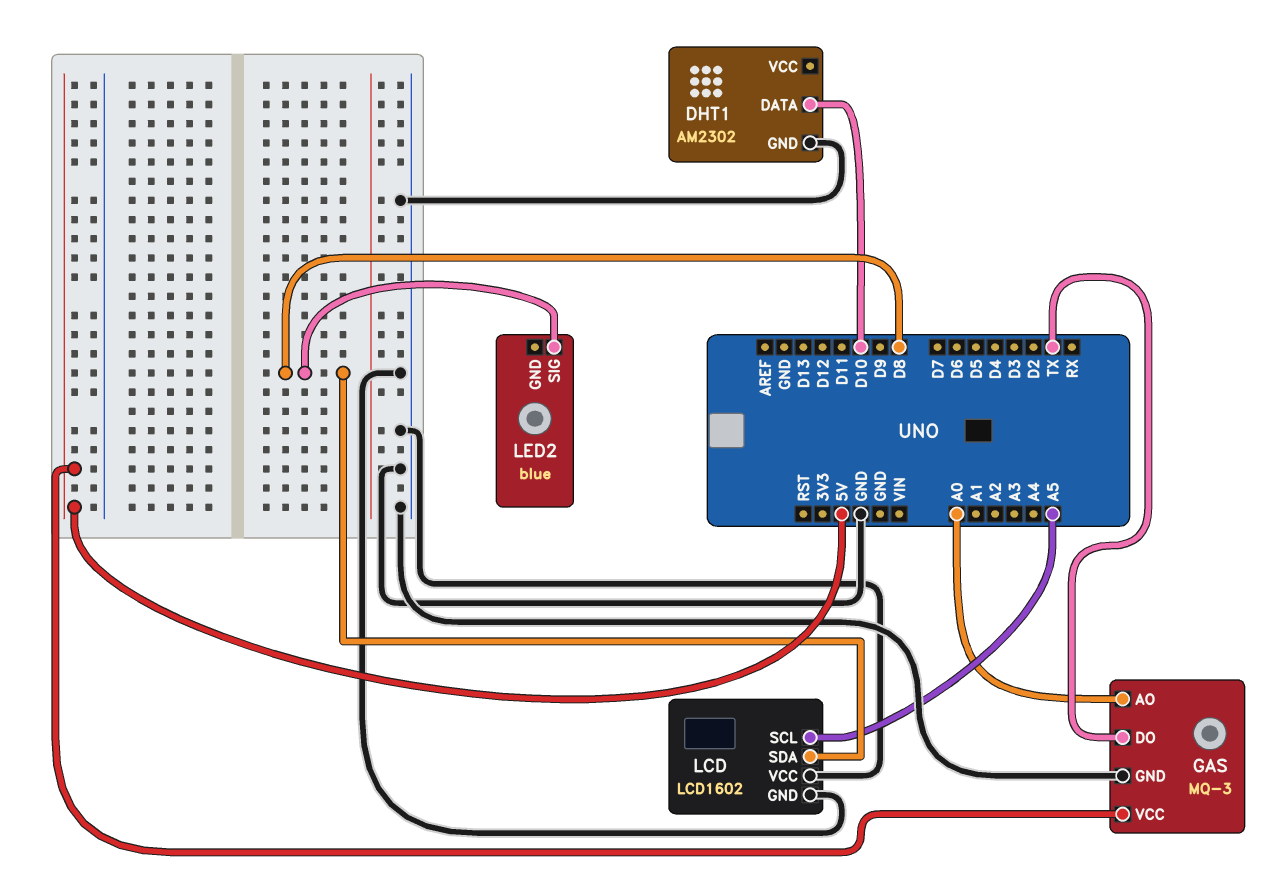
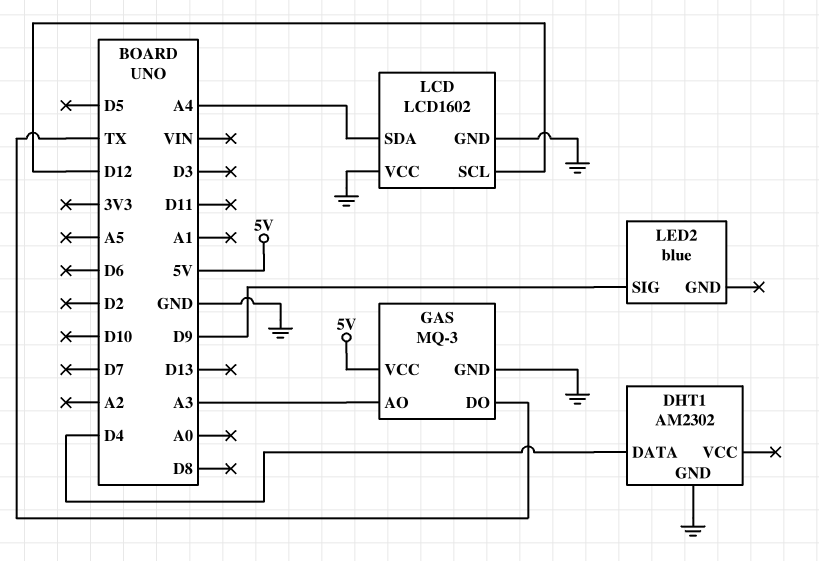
DHT1 pin DATA: D10 -> D4
GAS pin AO: A0 -> A3
LCD pin SCL: A5 -> D12
LCD pin SDA: D8 -> A4
LED2 pin SIG: D8 -> D9

